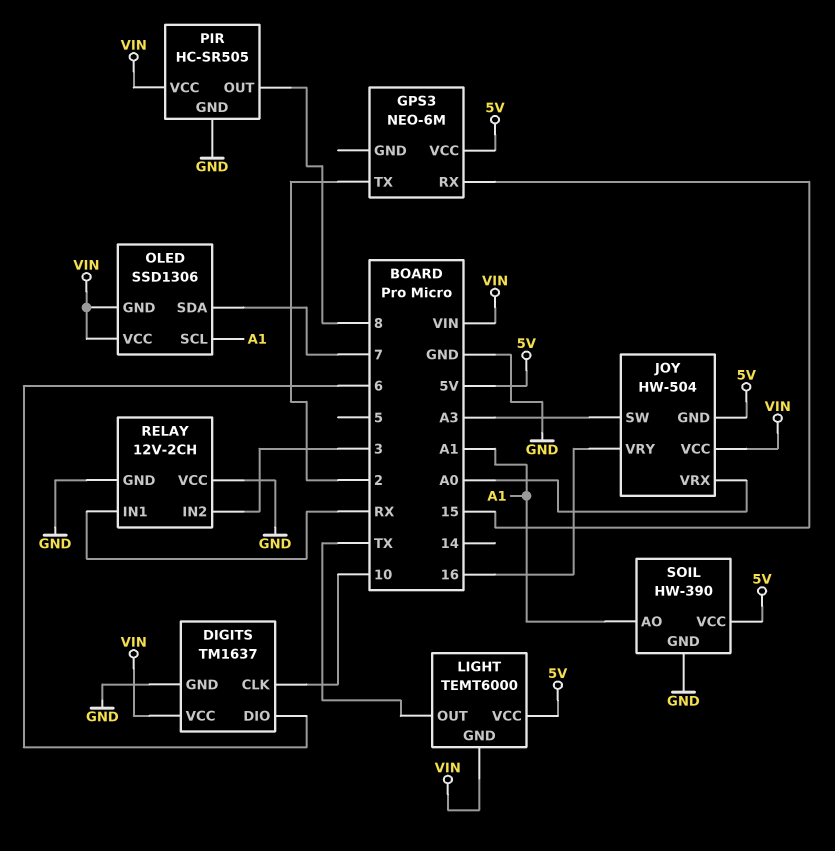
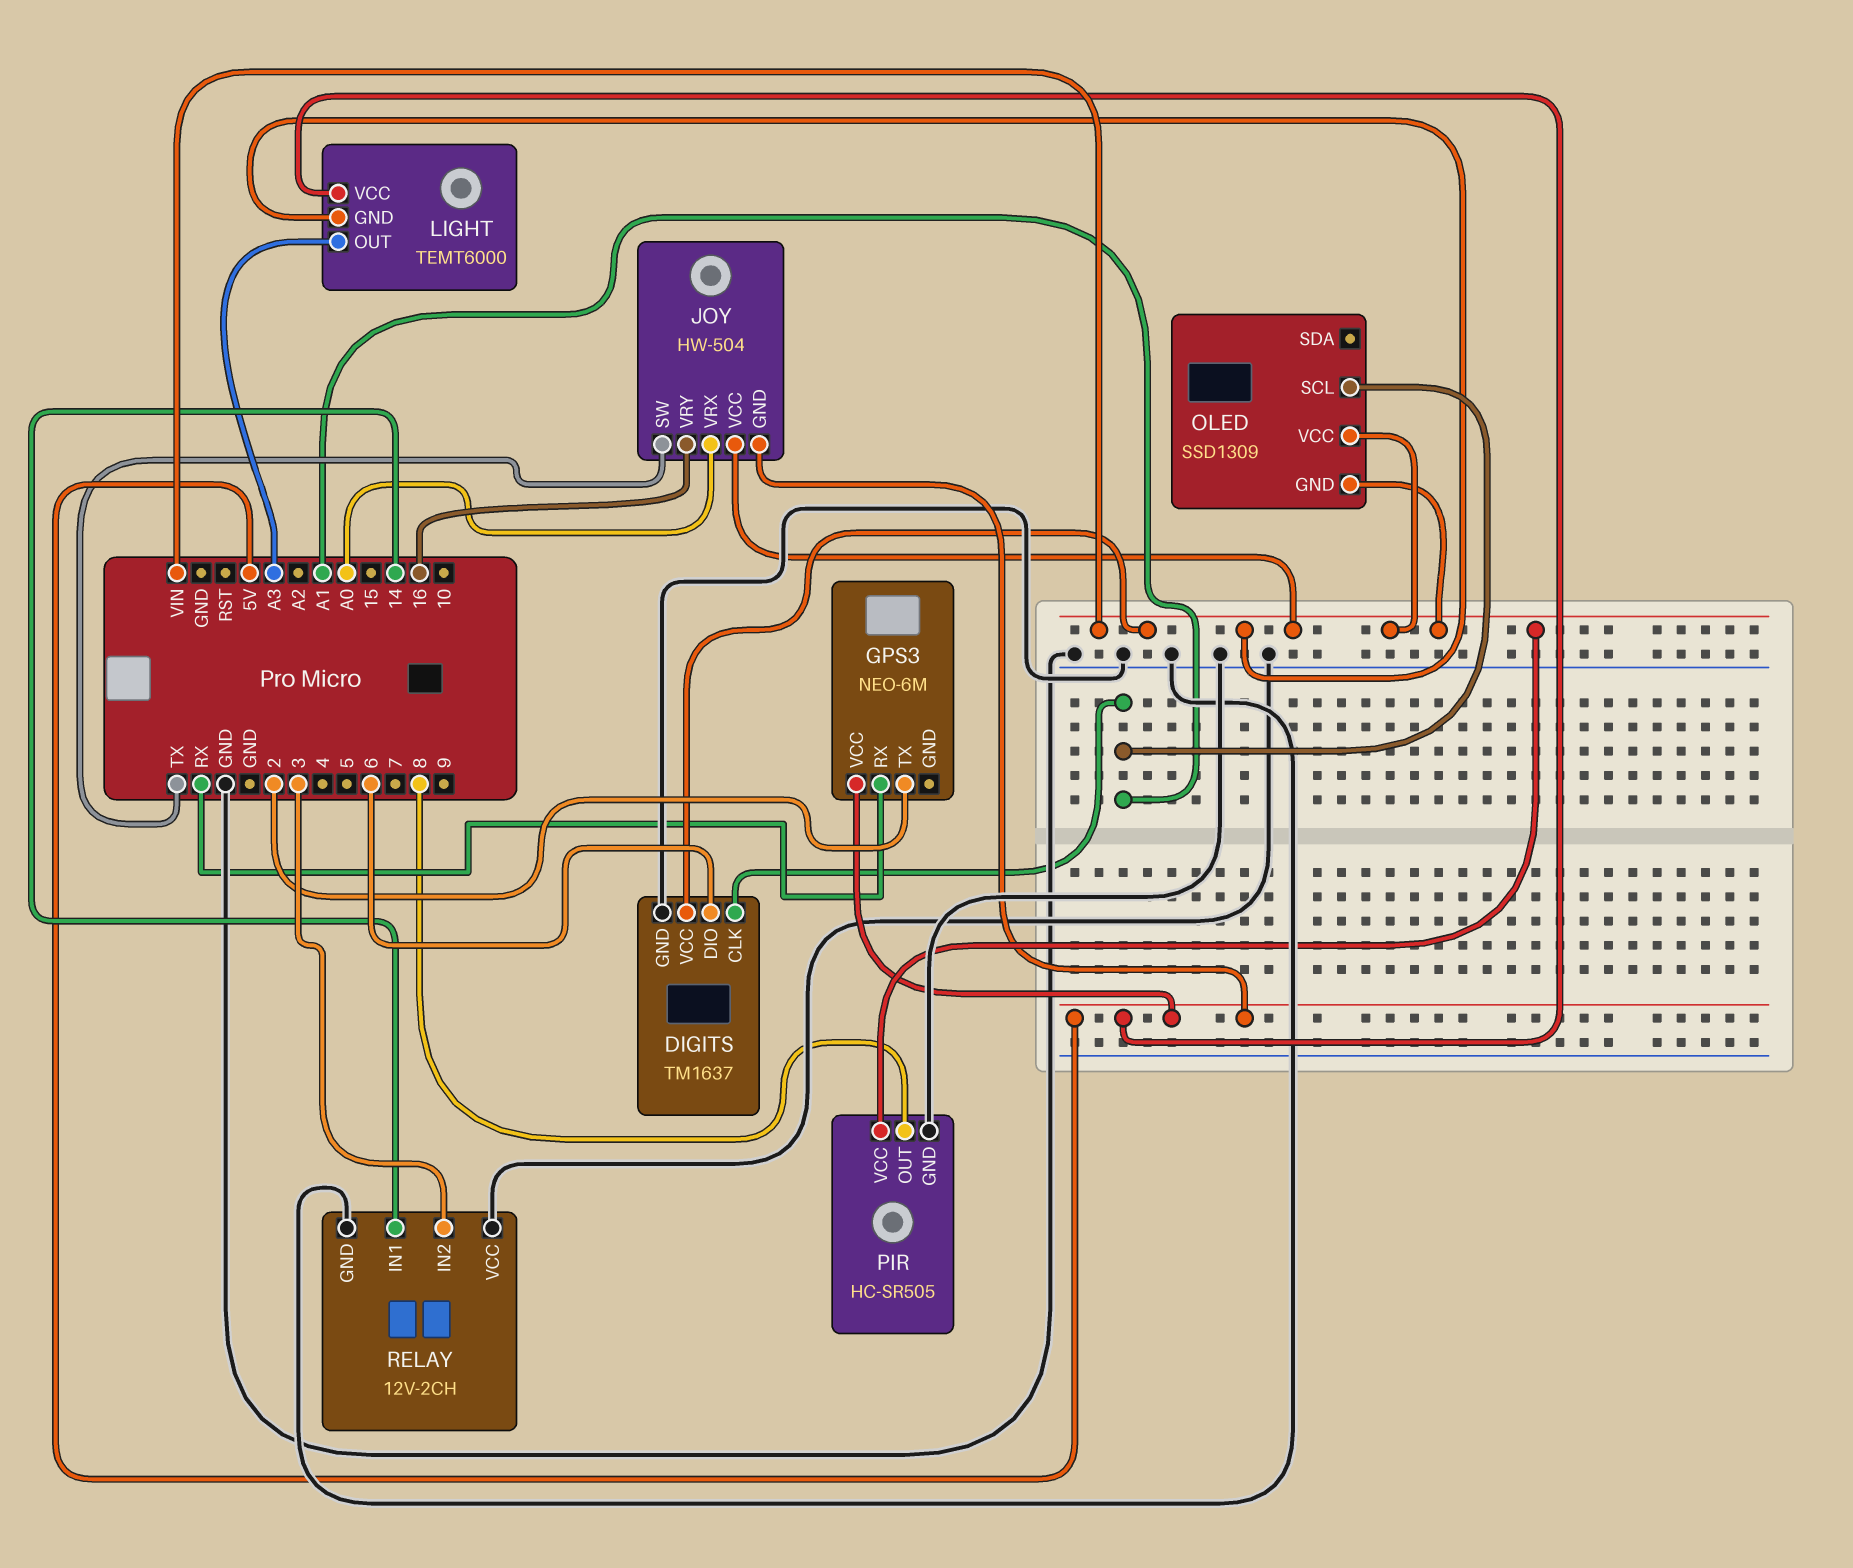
DIGITS pin CLK: 10 -> A1
GPS3 pin RX: 15 -> RX
JOY pin SW: A3 -> TX
LIGHT pin OUT: TX -> A3
OLED: SSD1306 -> SSD1309
OLED pin SDA: 7 -> none
RELAY pin IN1: RX -> 14
SOIL: HW-390 -> none
SOIL pin AO: A1 -> none
SOIL pin GND: GND -> none
SOIL pin VCC: 5V -> none

